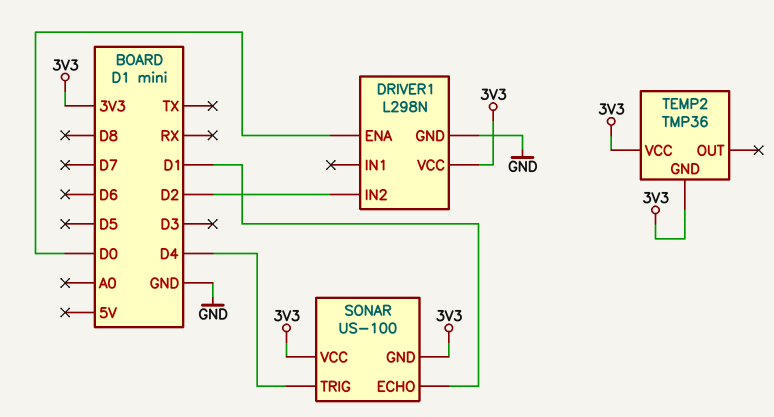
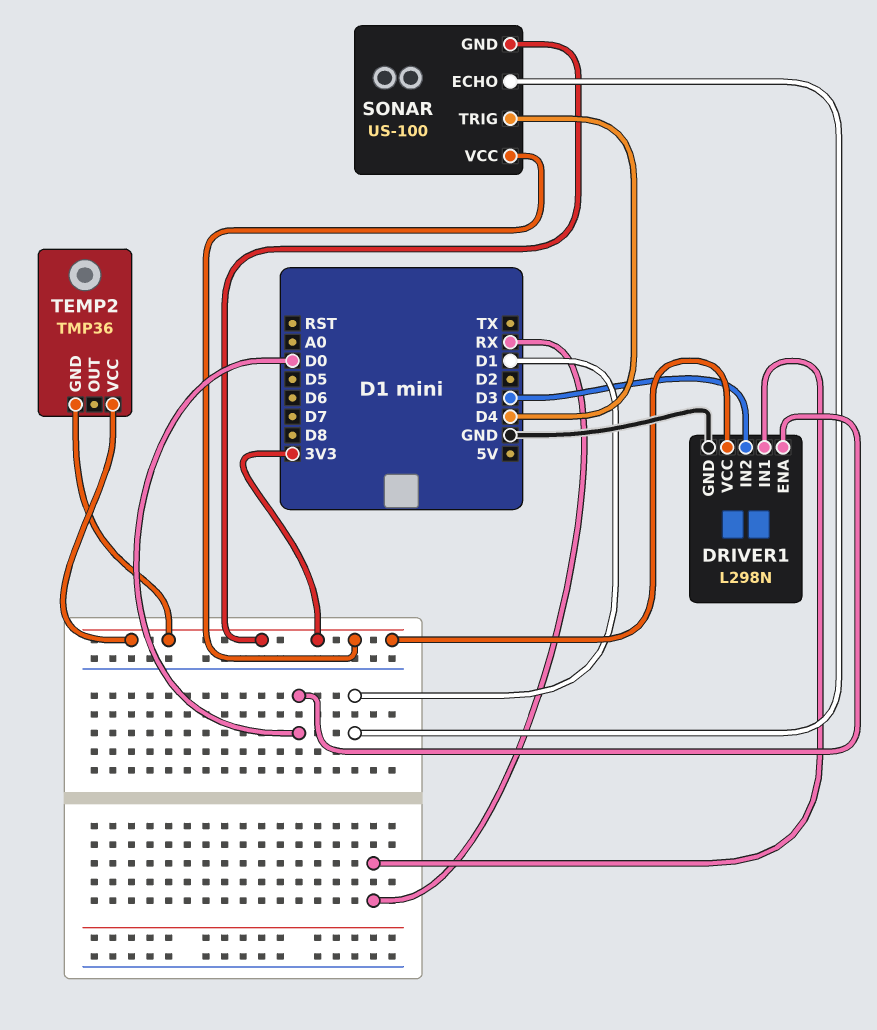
DRIVER1 pin IN1: none -> RX
DRIVER1 pin IN2: D2 -> D3

